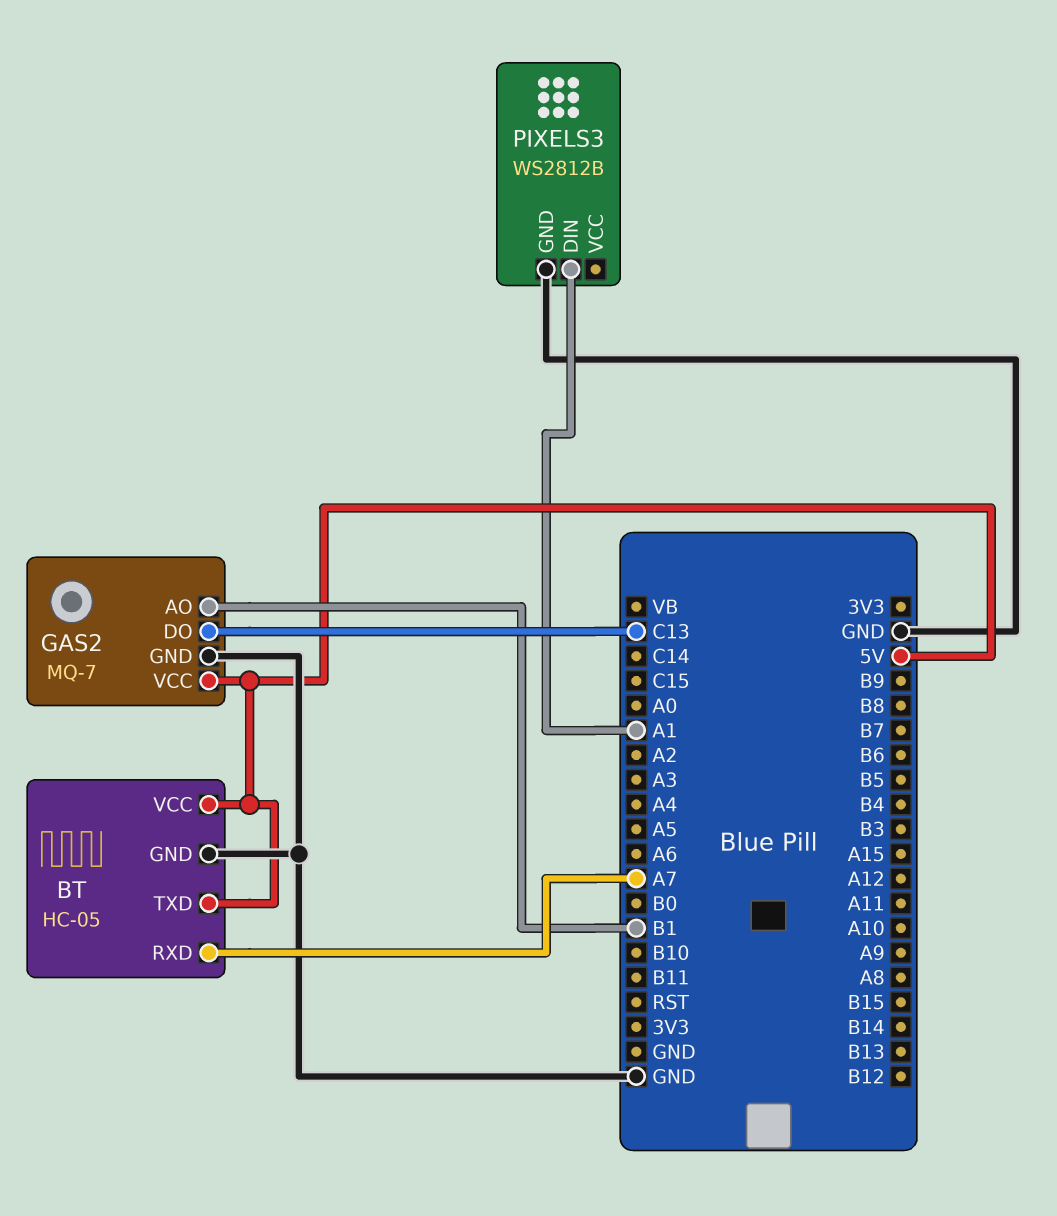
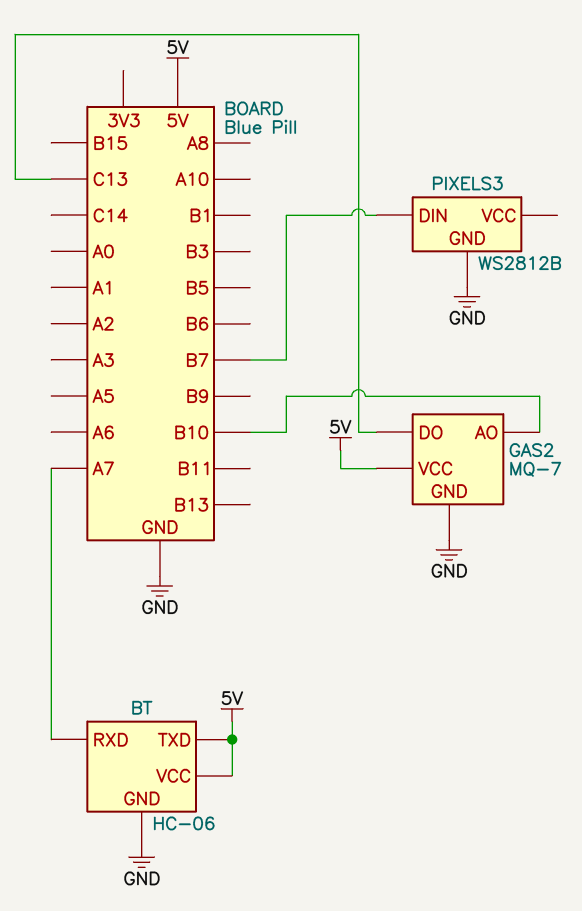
BT: HC-05 -> HC-06
GAS2 pin AO: B1 -> B10
PIXELS3 pin DIN: A1 -> B7

